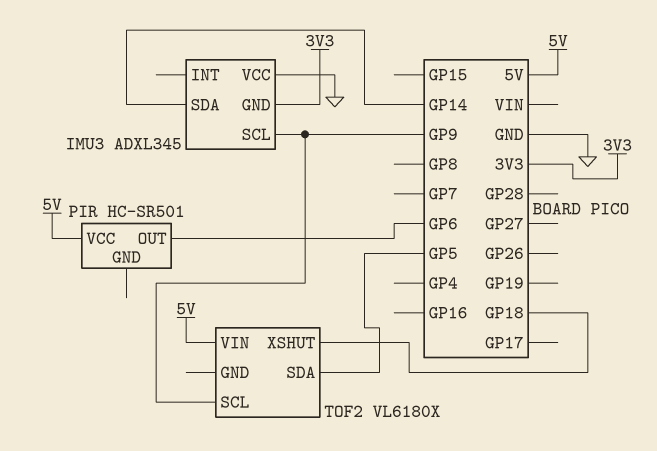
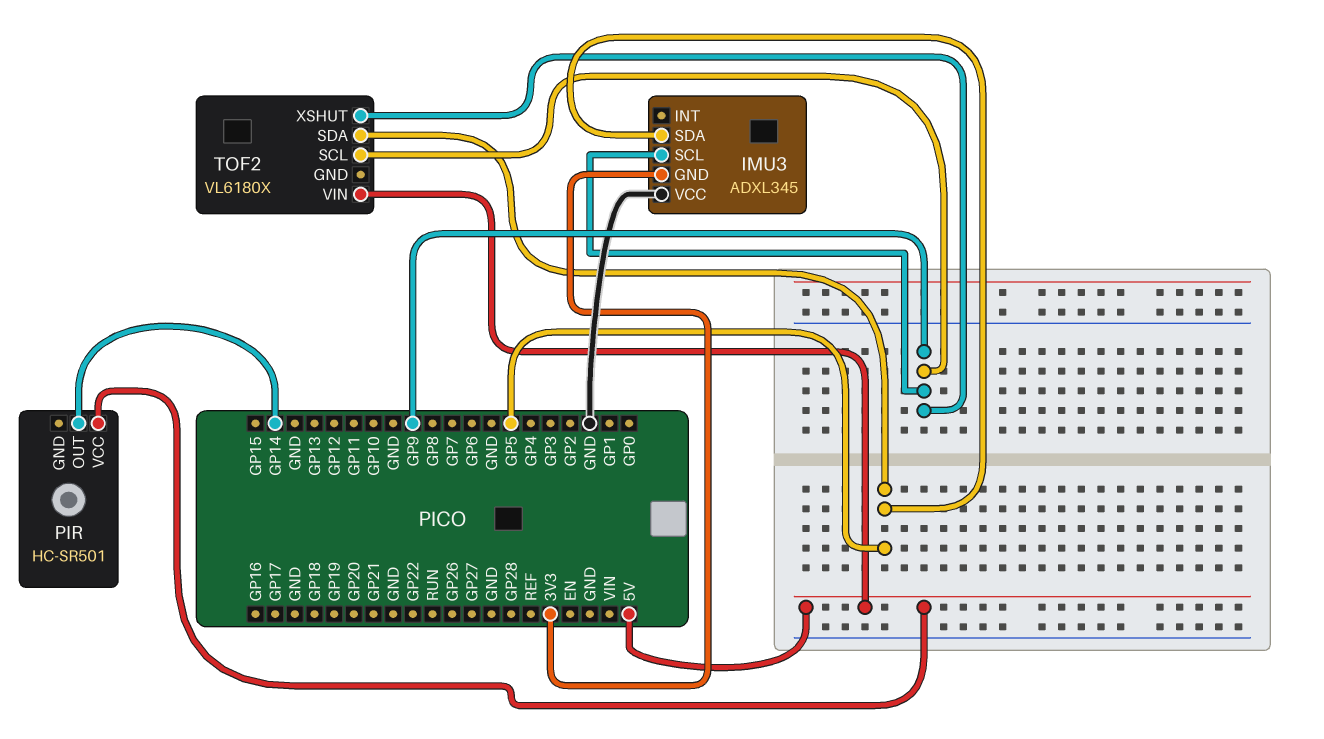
IMU3 pin SDA: GP14 -> GP5
PIR pin OUT: GP6 -> GP14
TOF2 pin XSHUT: GP18 -> GP9

